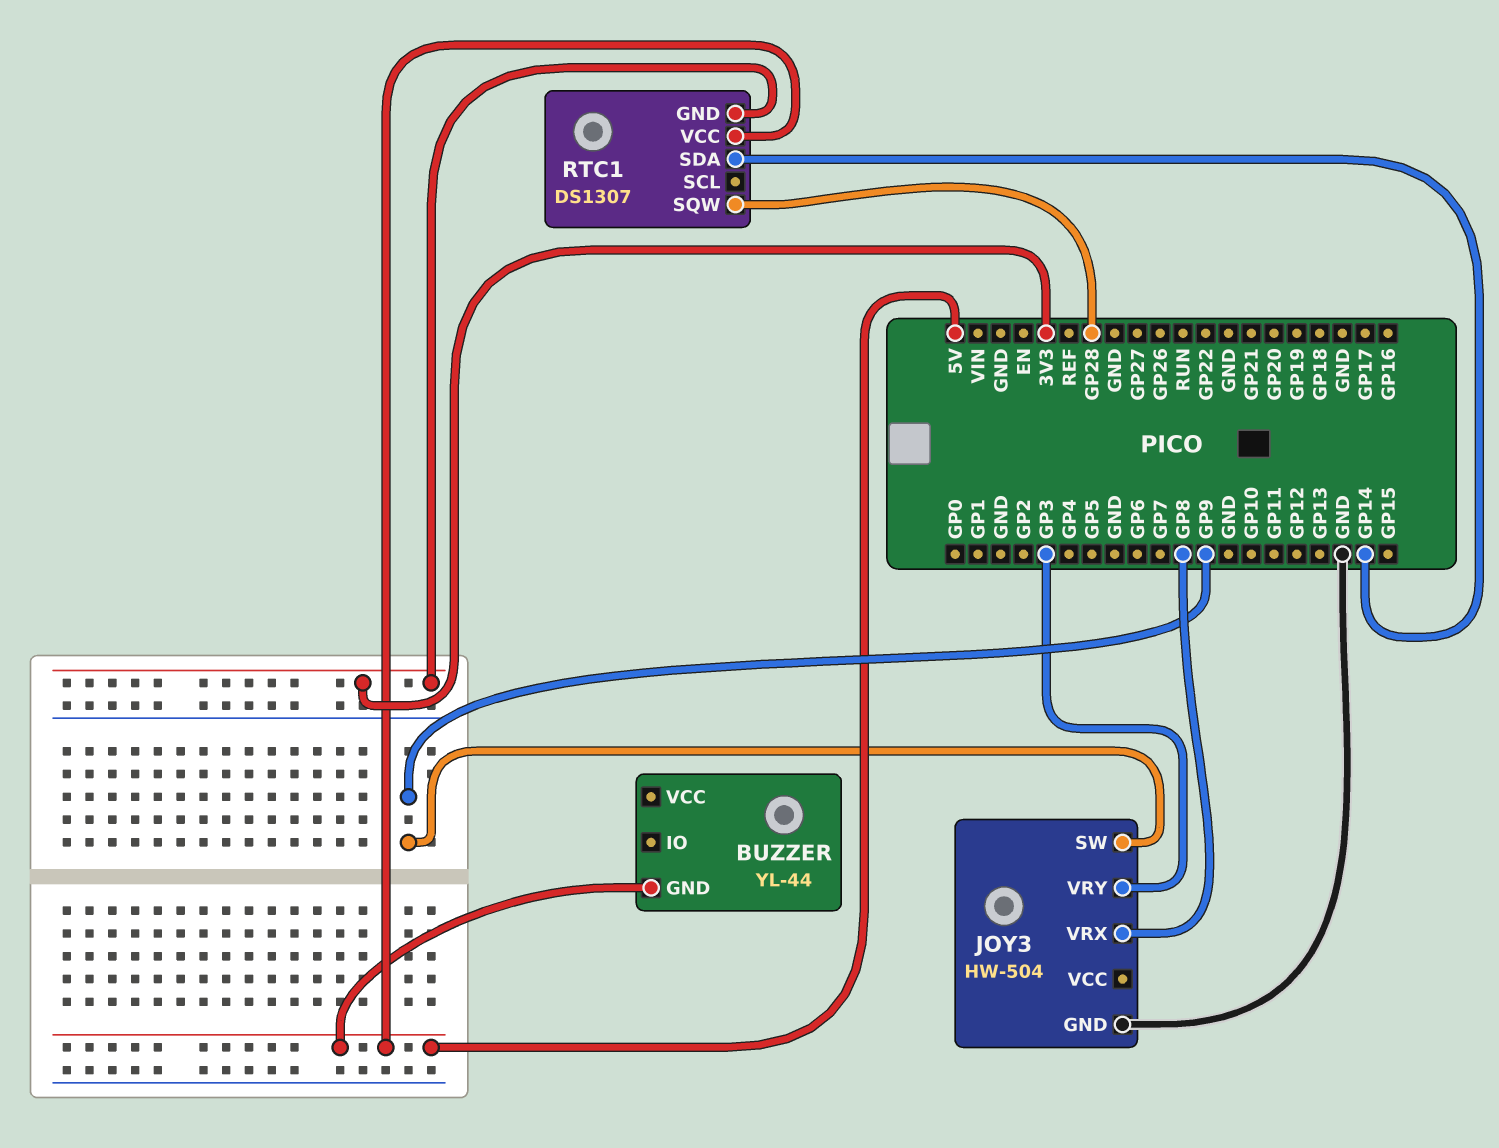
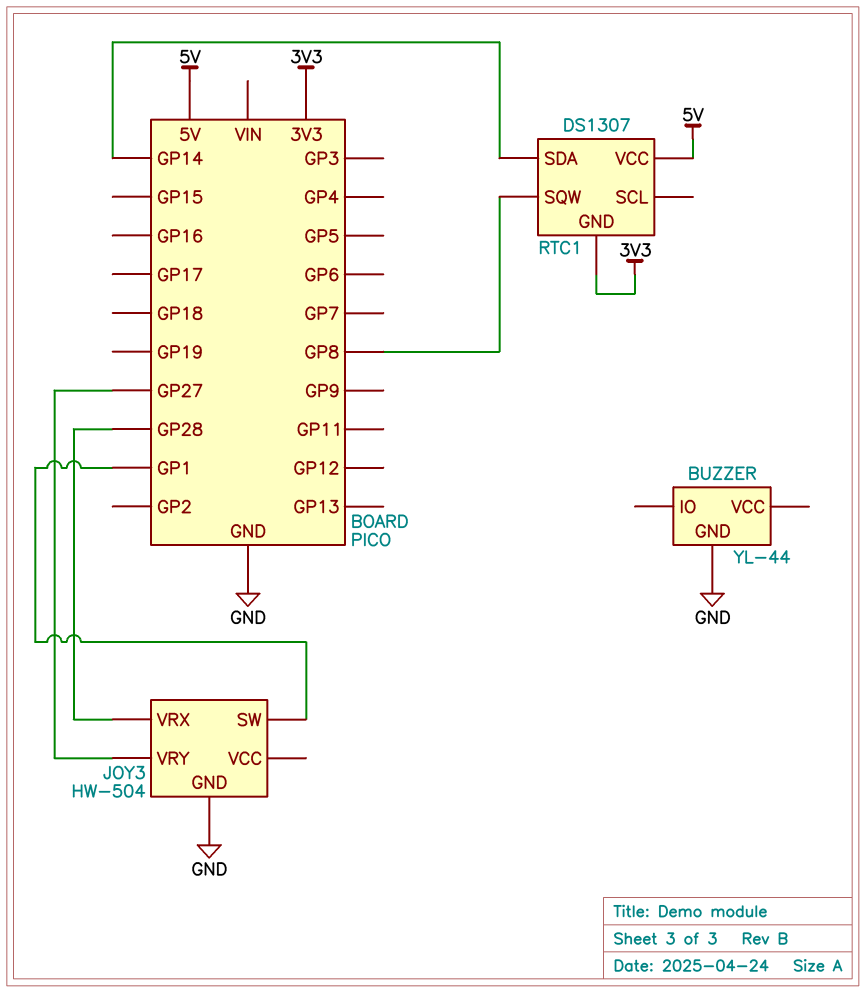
BUZZER pin GND: 5V -> GND
JOY3 pin SW: GP9 -> GP1
JOY3 pin VRX: GP8 -> GP28
JOY3 pin VRY: GP3 -> GP27
RTC1 pin SQW: GP28 -> GP8

